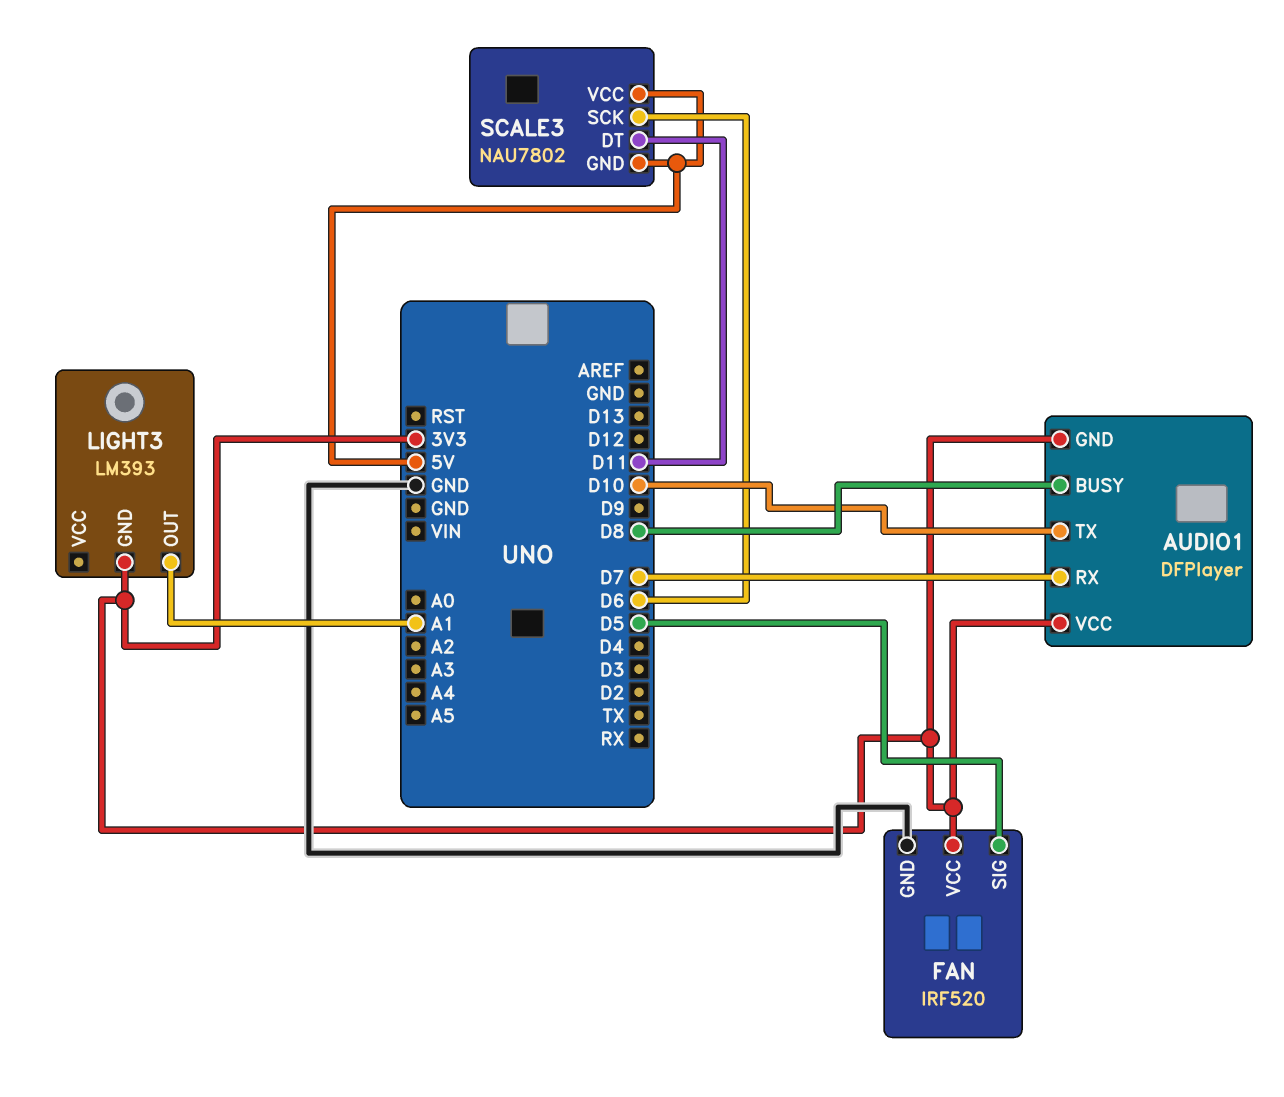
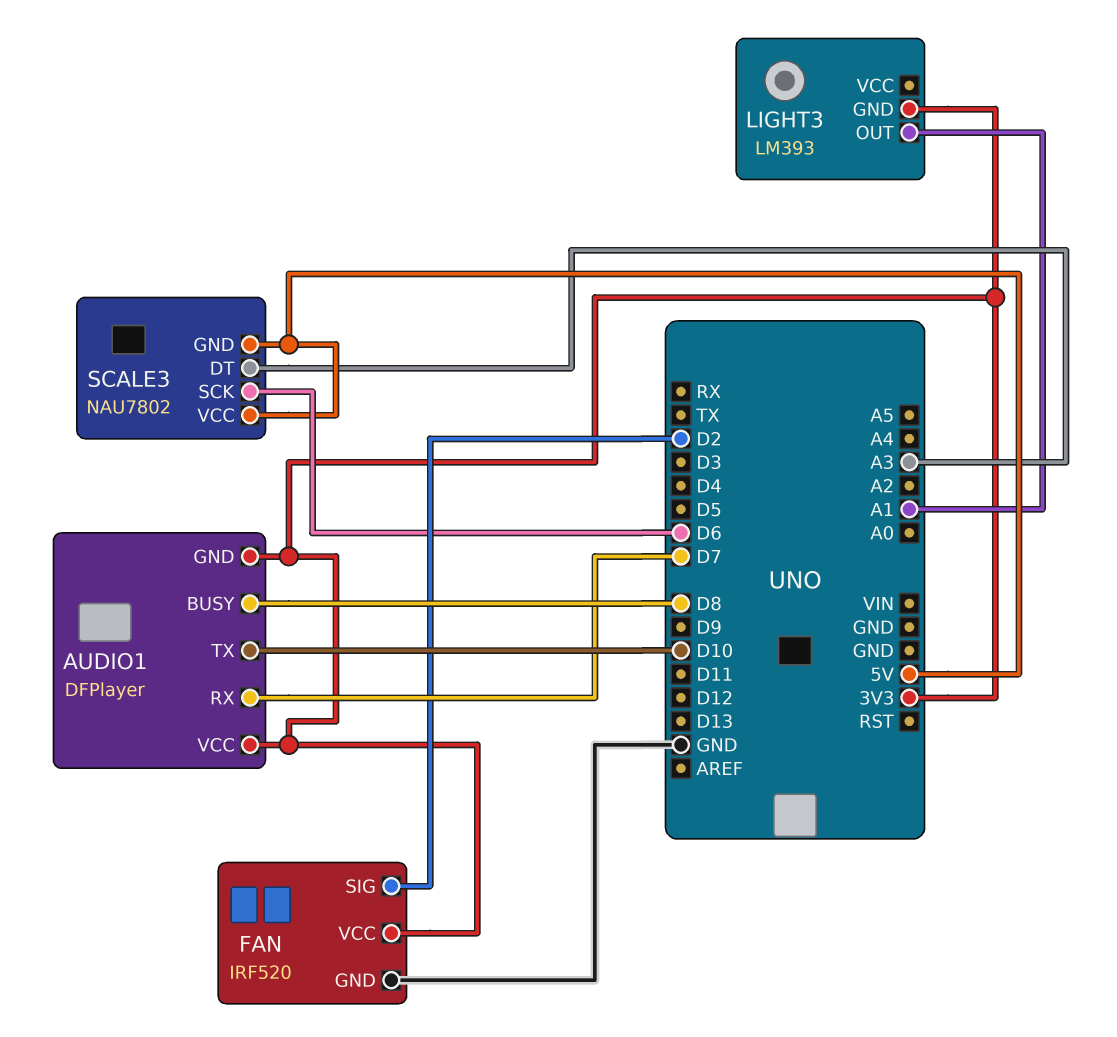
FAN pin SIG: D5 -> D2
SCALE3 pin DT: D11 -> A3

